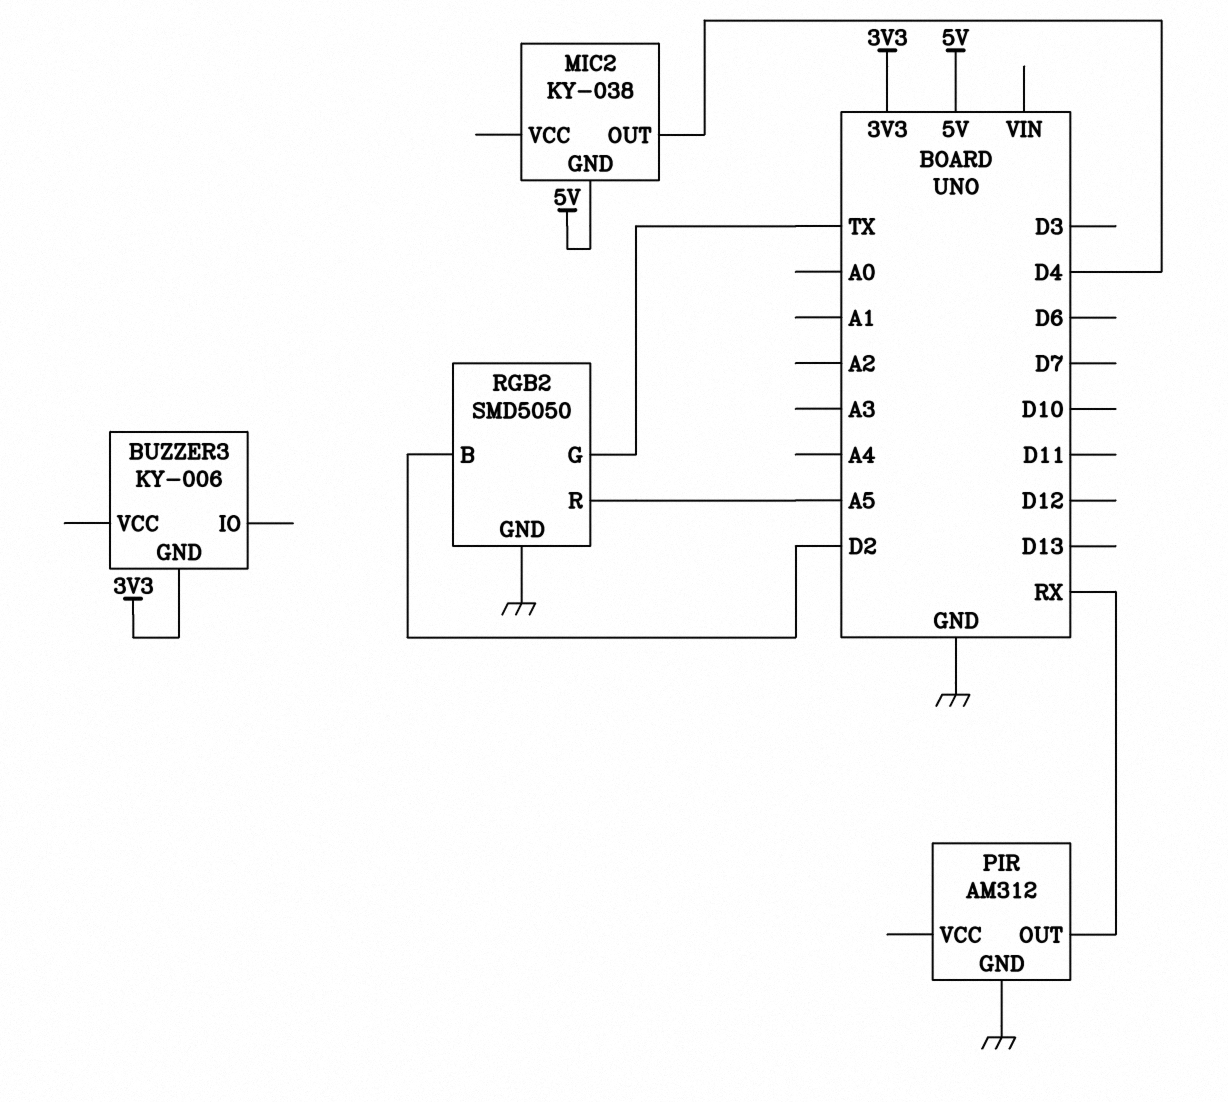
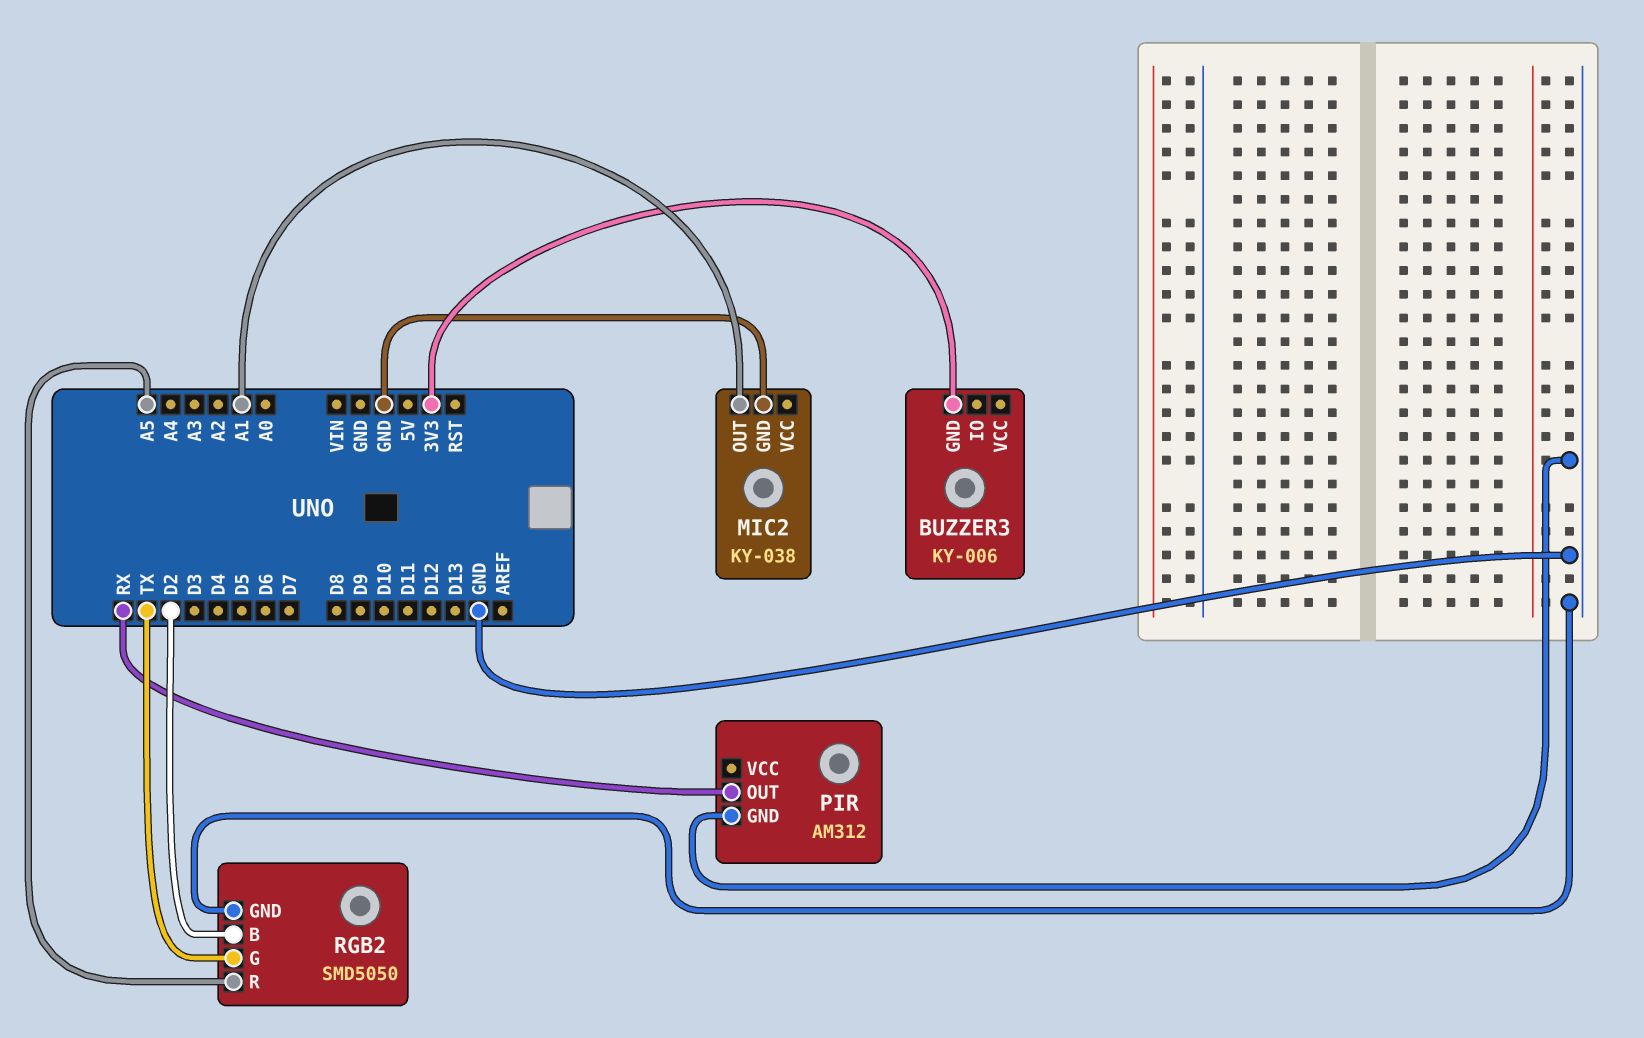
MIC2 pin GND: 5V -> GND
MIC2 pin OUT: D4 -> A1

